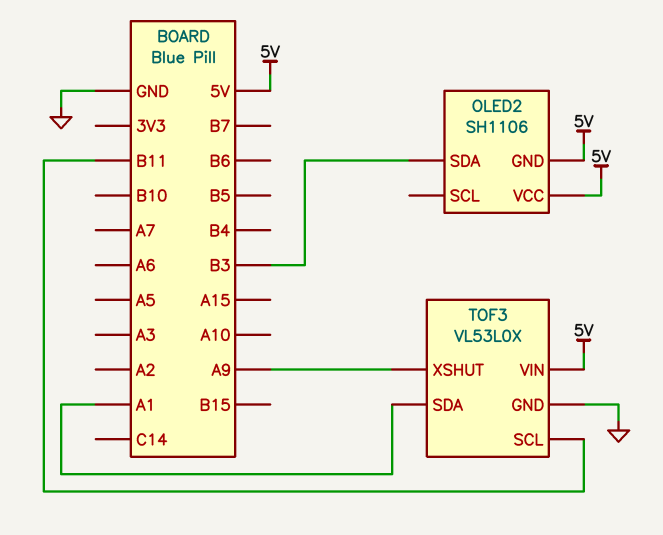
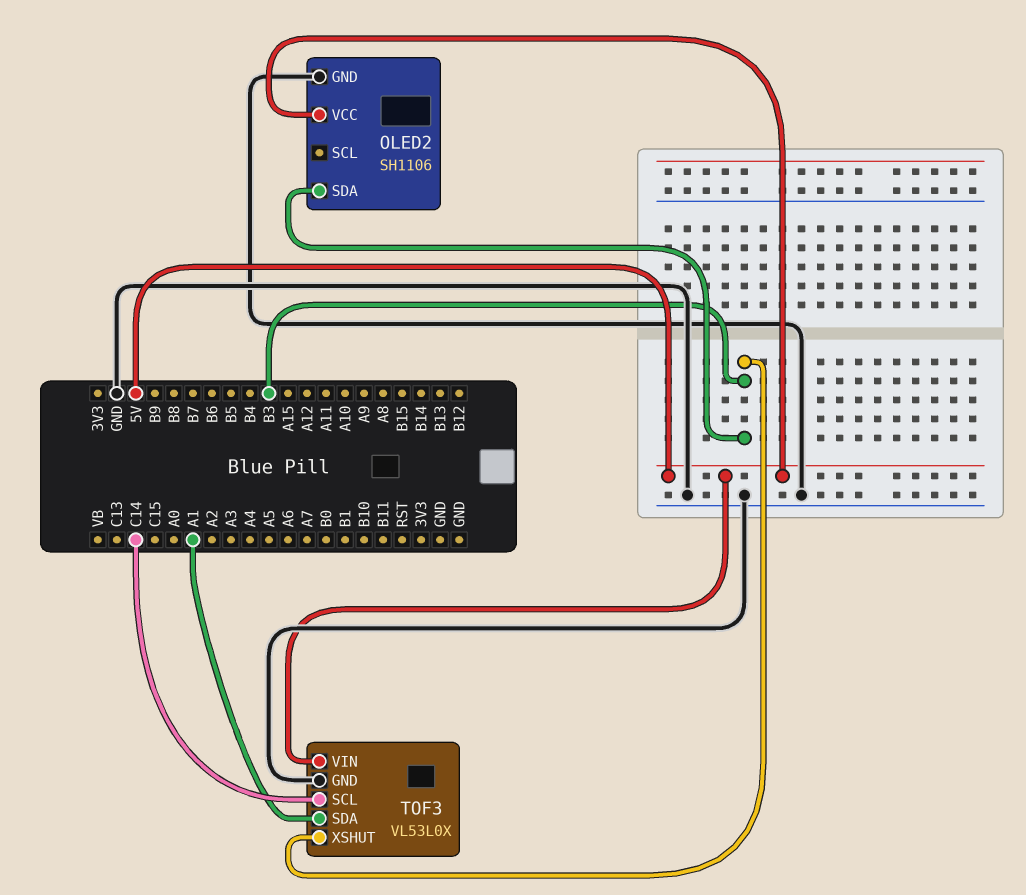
OLED2 pin GND: 5V -> GND
TOF3 pin SCL: B11 -> C14
TOF3 pin XSHUT: A9 -> B3

